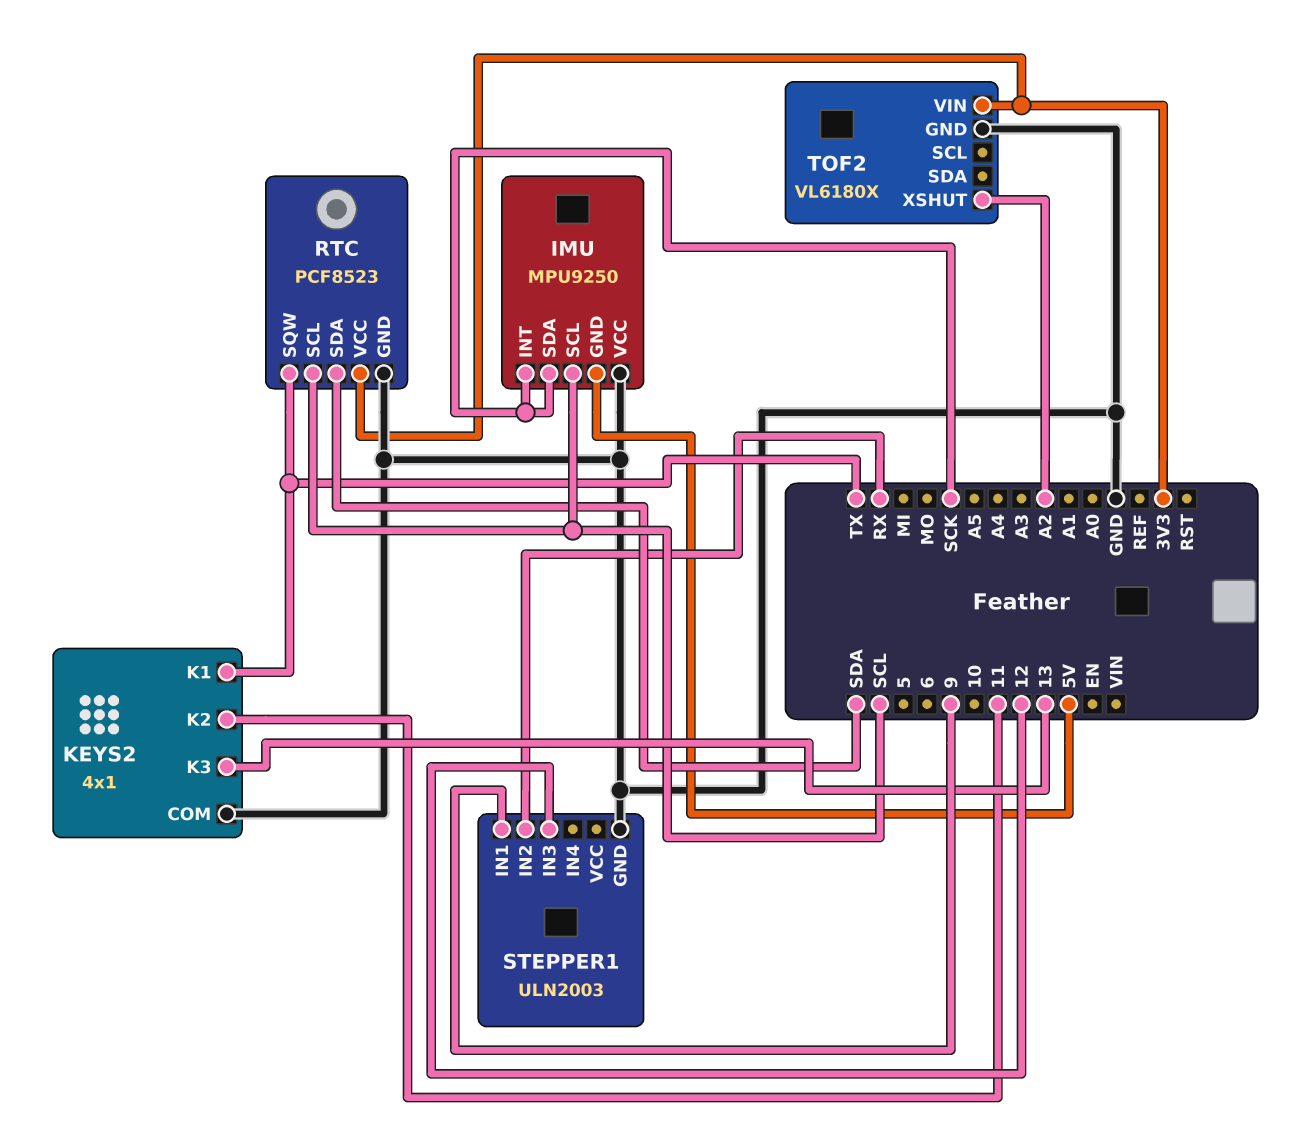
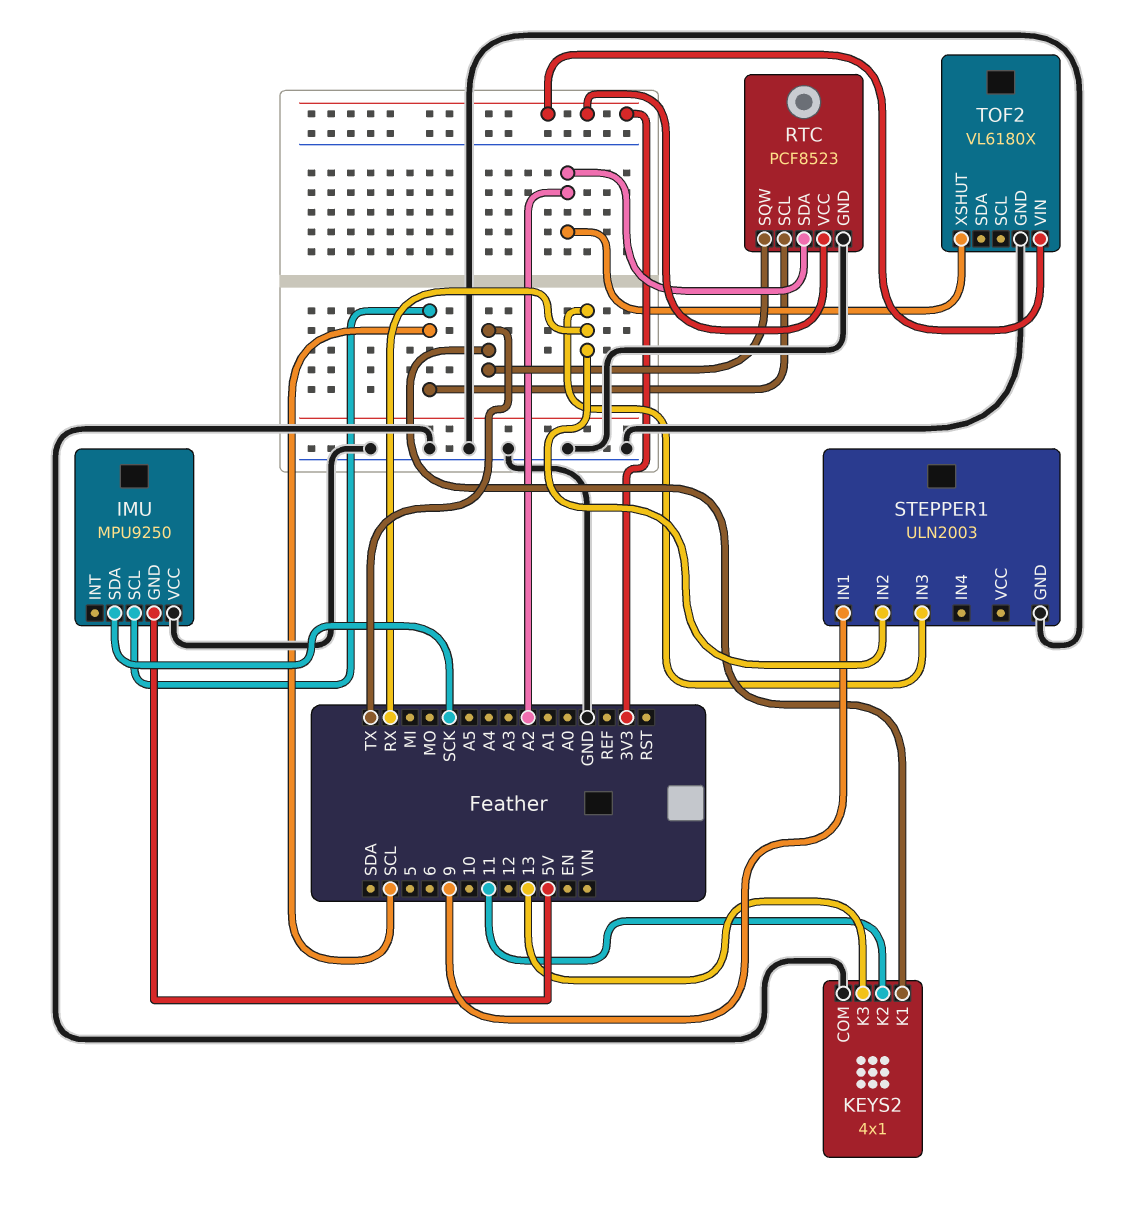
IMU pin INT: SCK -> none
RTC pin SDA: SDA -> A2
STEPPER1 pin IN3: 12 -> RX

